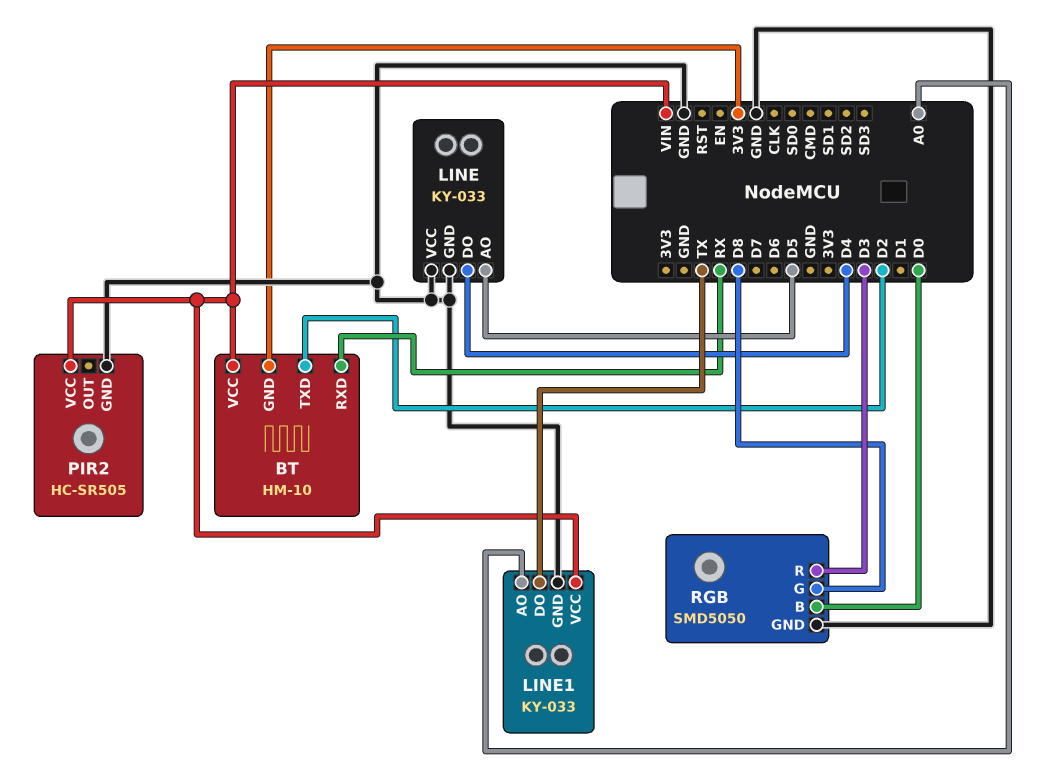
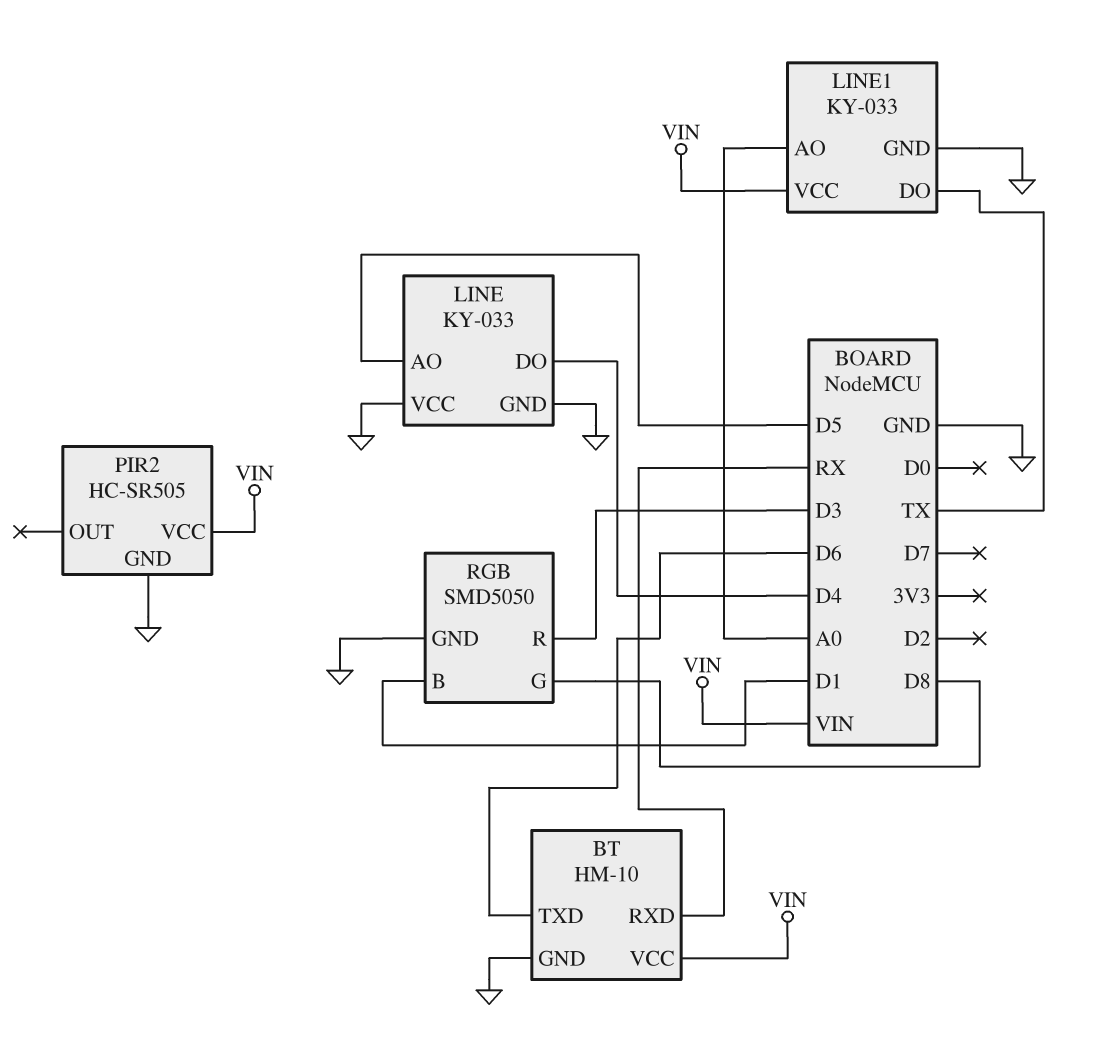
BT pin GND: 3V3 -> GND
BT pin TXD: D2 -> D6
RGB pin B: D0 -> D1

